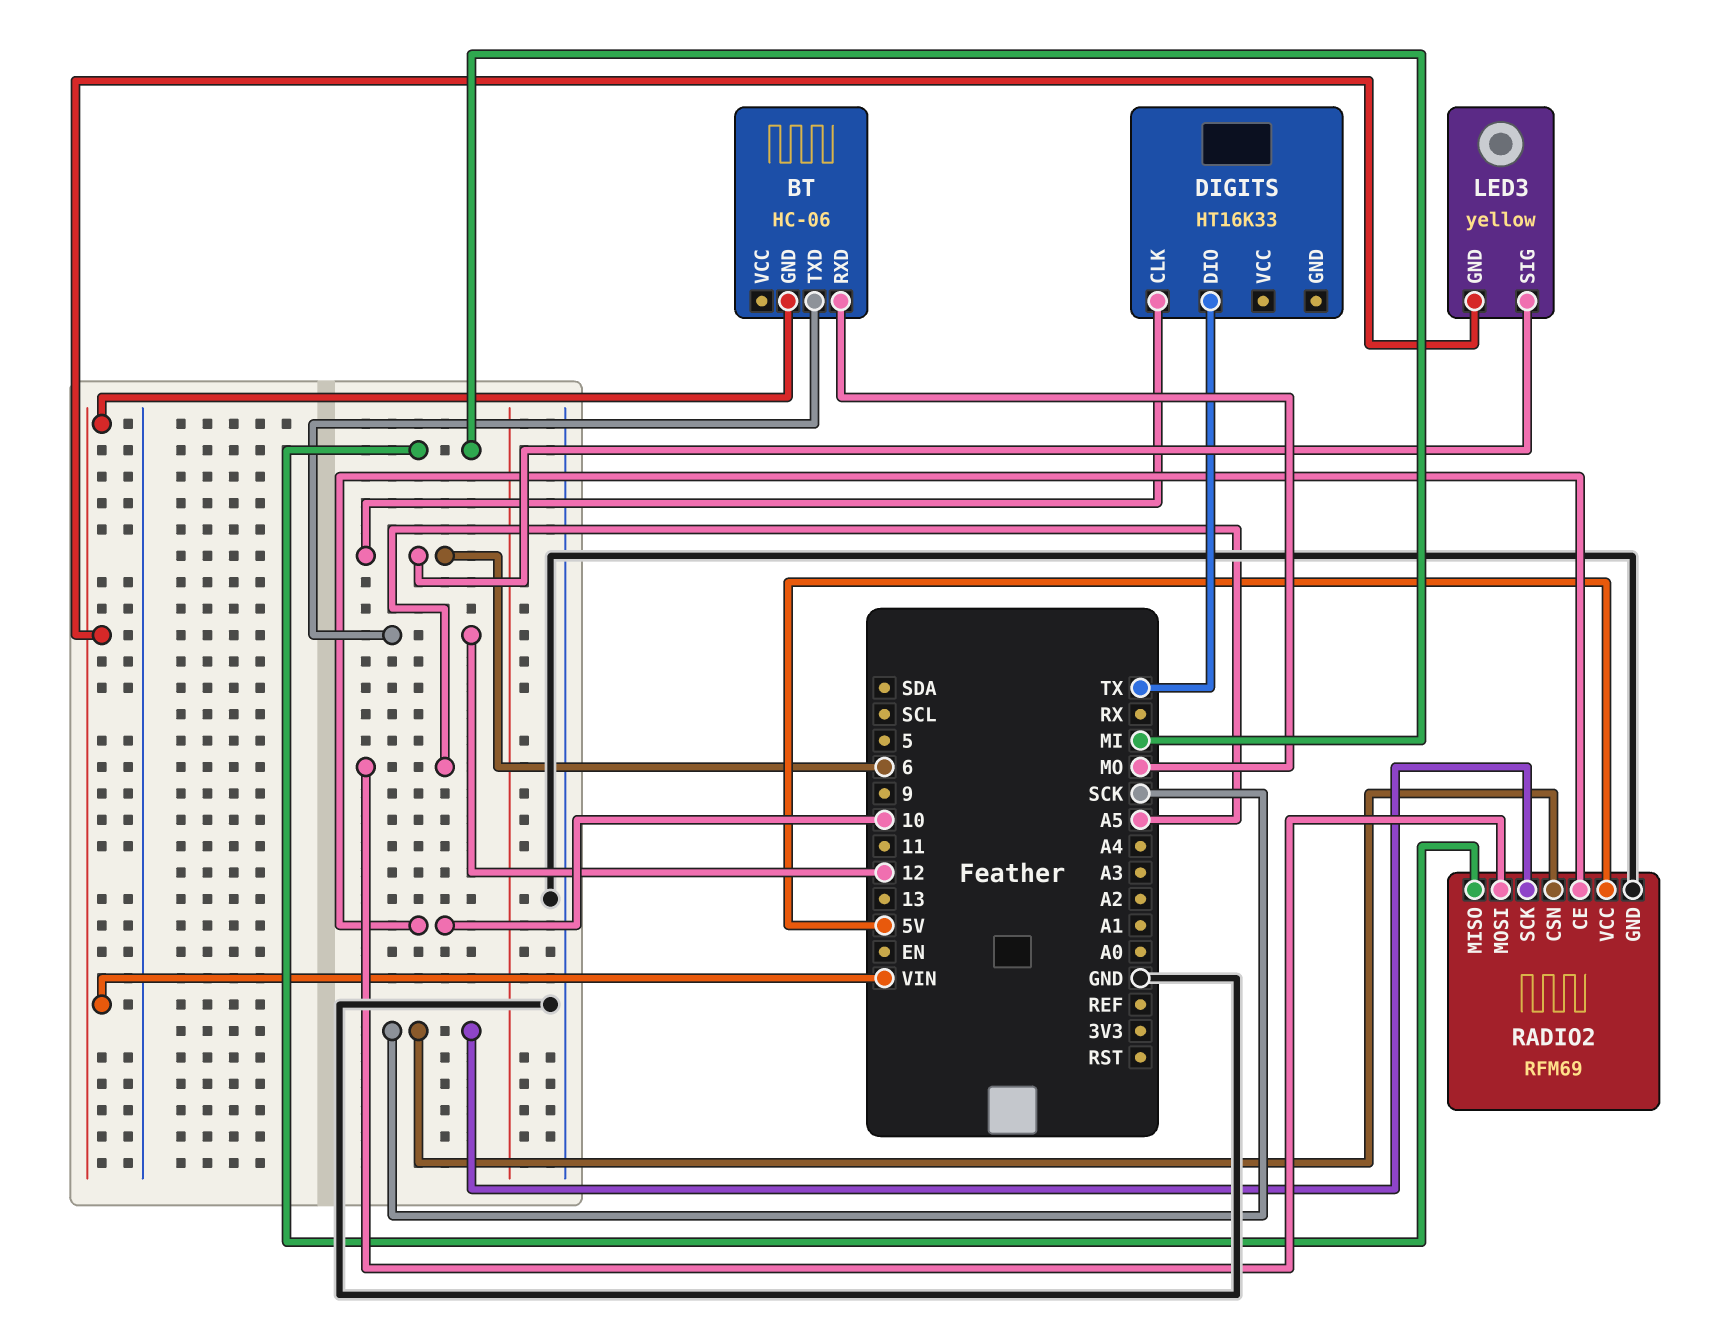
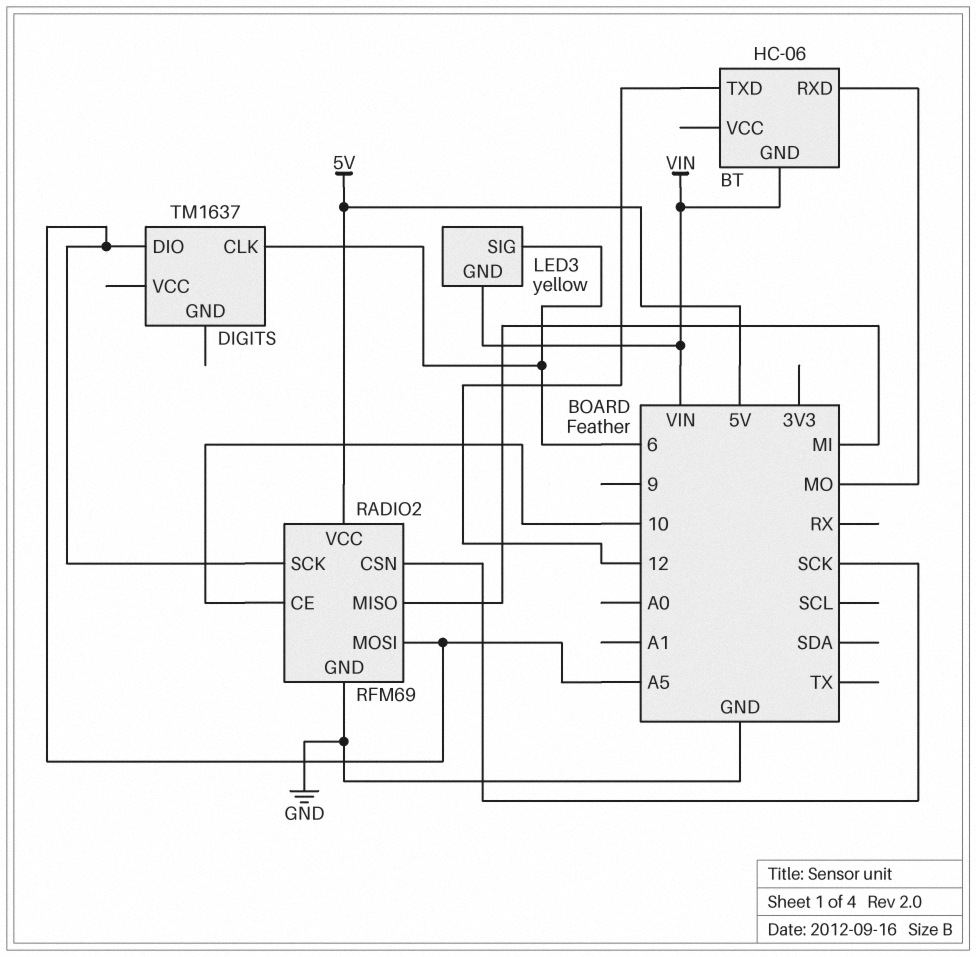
DIGITS: HT16K33 -> TM1637
DIGITS pin DIO: TX -> A5
RADIO2 pin SCK: SCK -> A5

